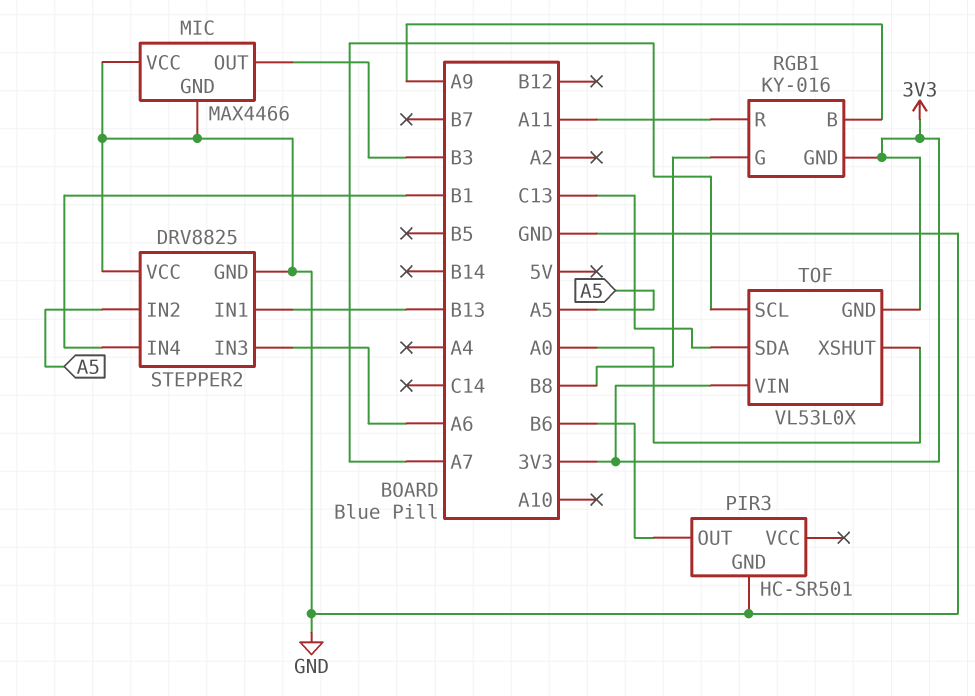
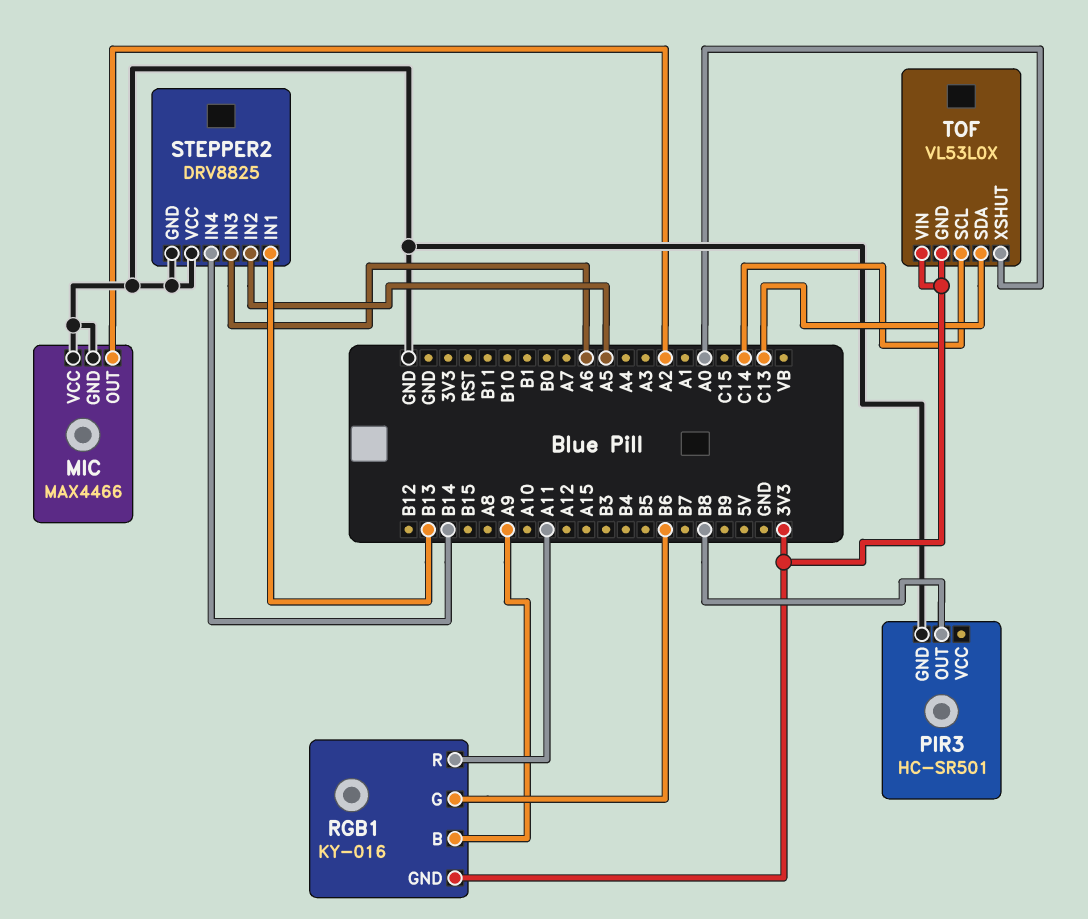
MIC pin OUT: B3 -> A2
PIR3 pin OUT: B6 -> B8
RGB1 pin G: B8 -> B6
STEPPER2 pin IN4: B1 -> B14
TOF pin SCL: A7 -> C14

